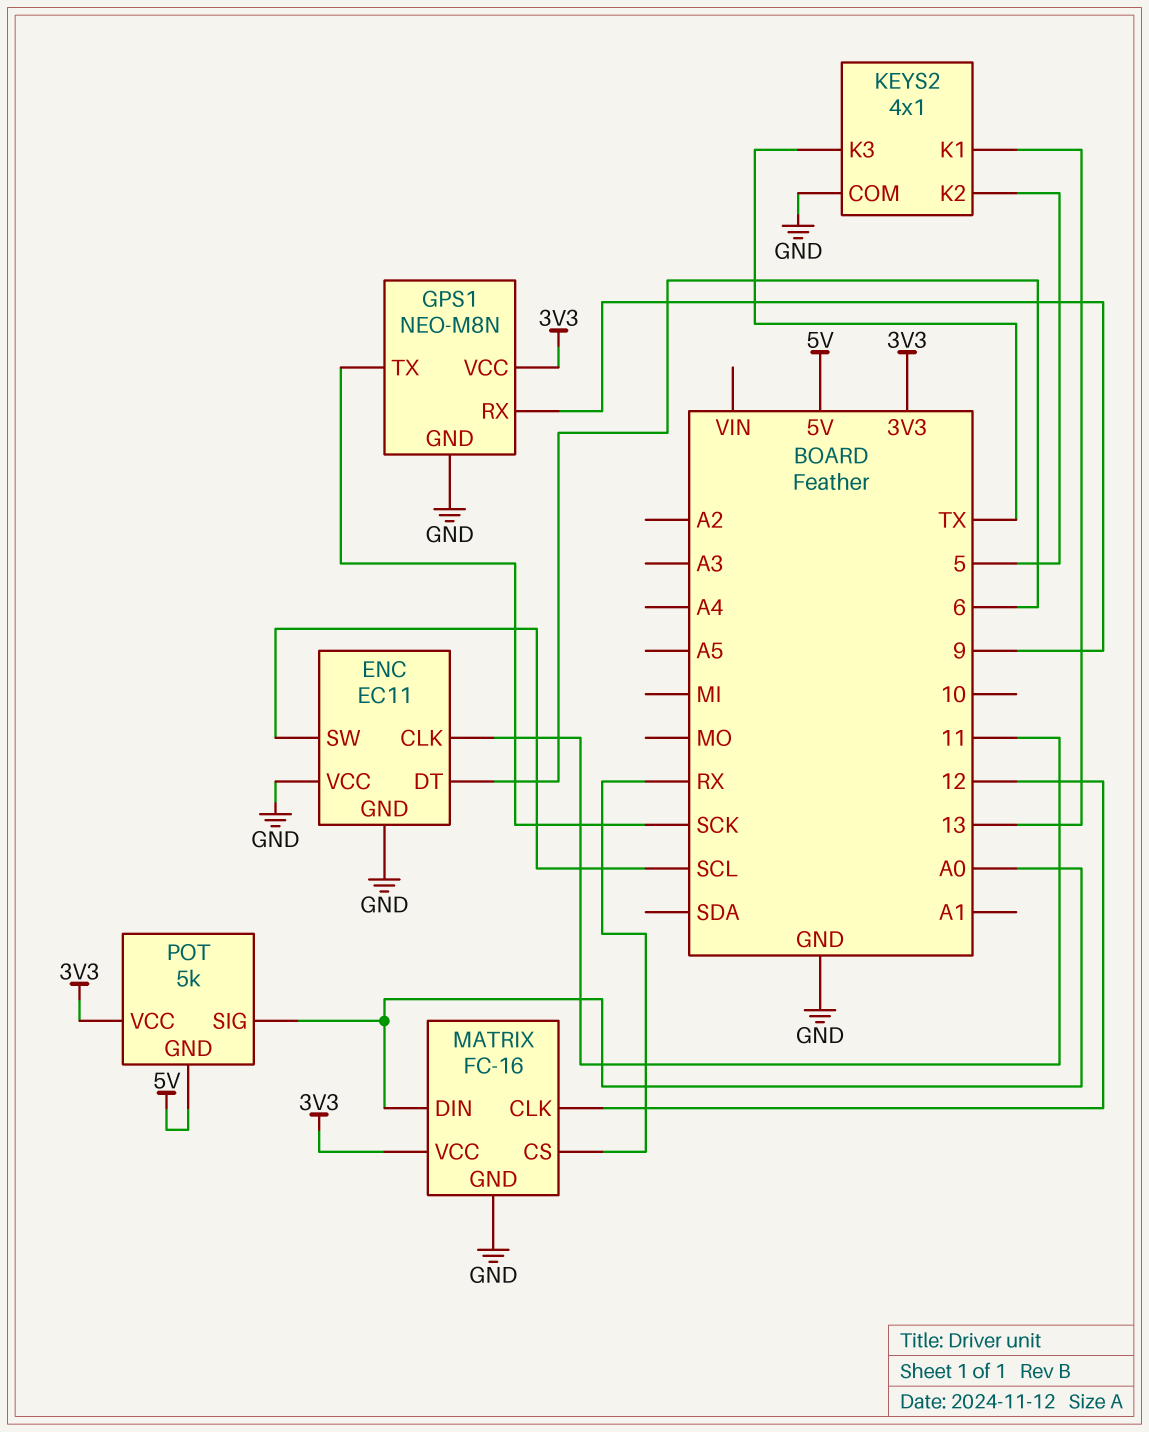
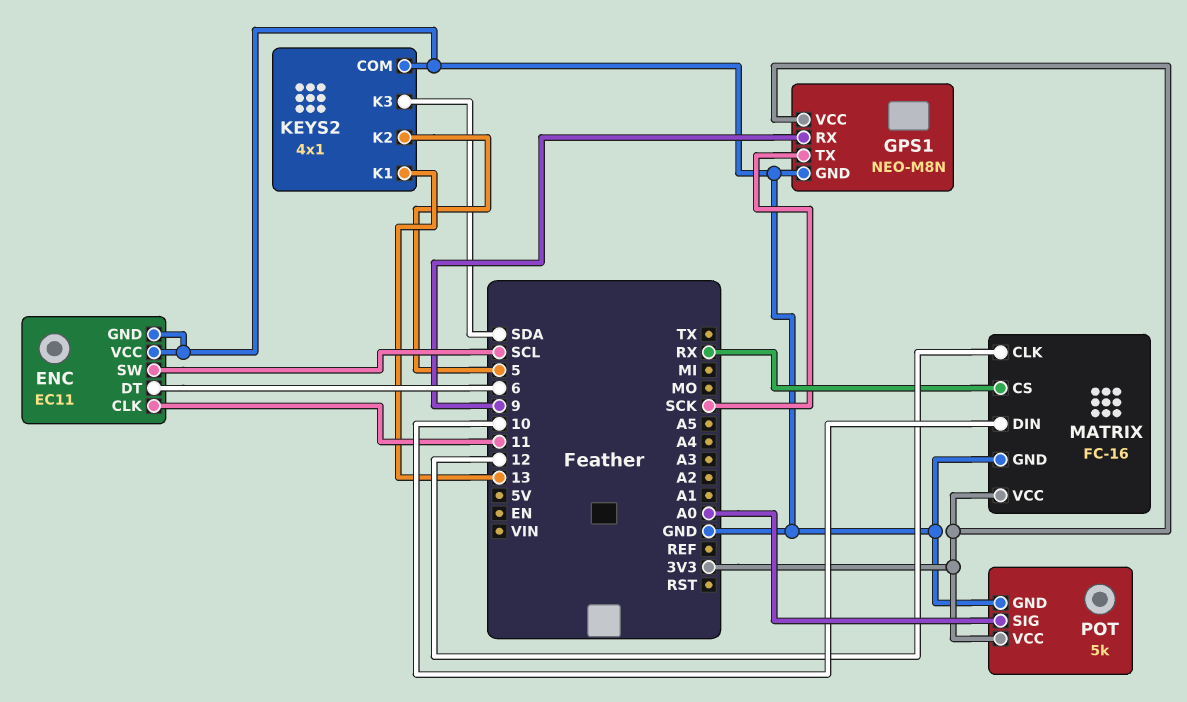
KEYS2 pin K3: TX -> SDA
MATRIX pin DIN: A0 -> 10
POT pin GND: 5V -> GND

